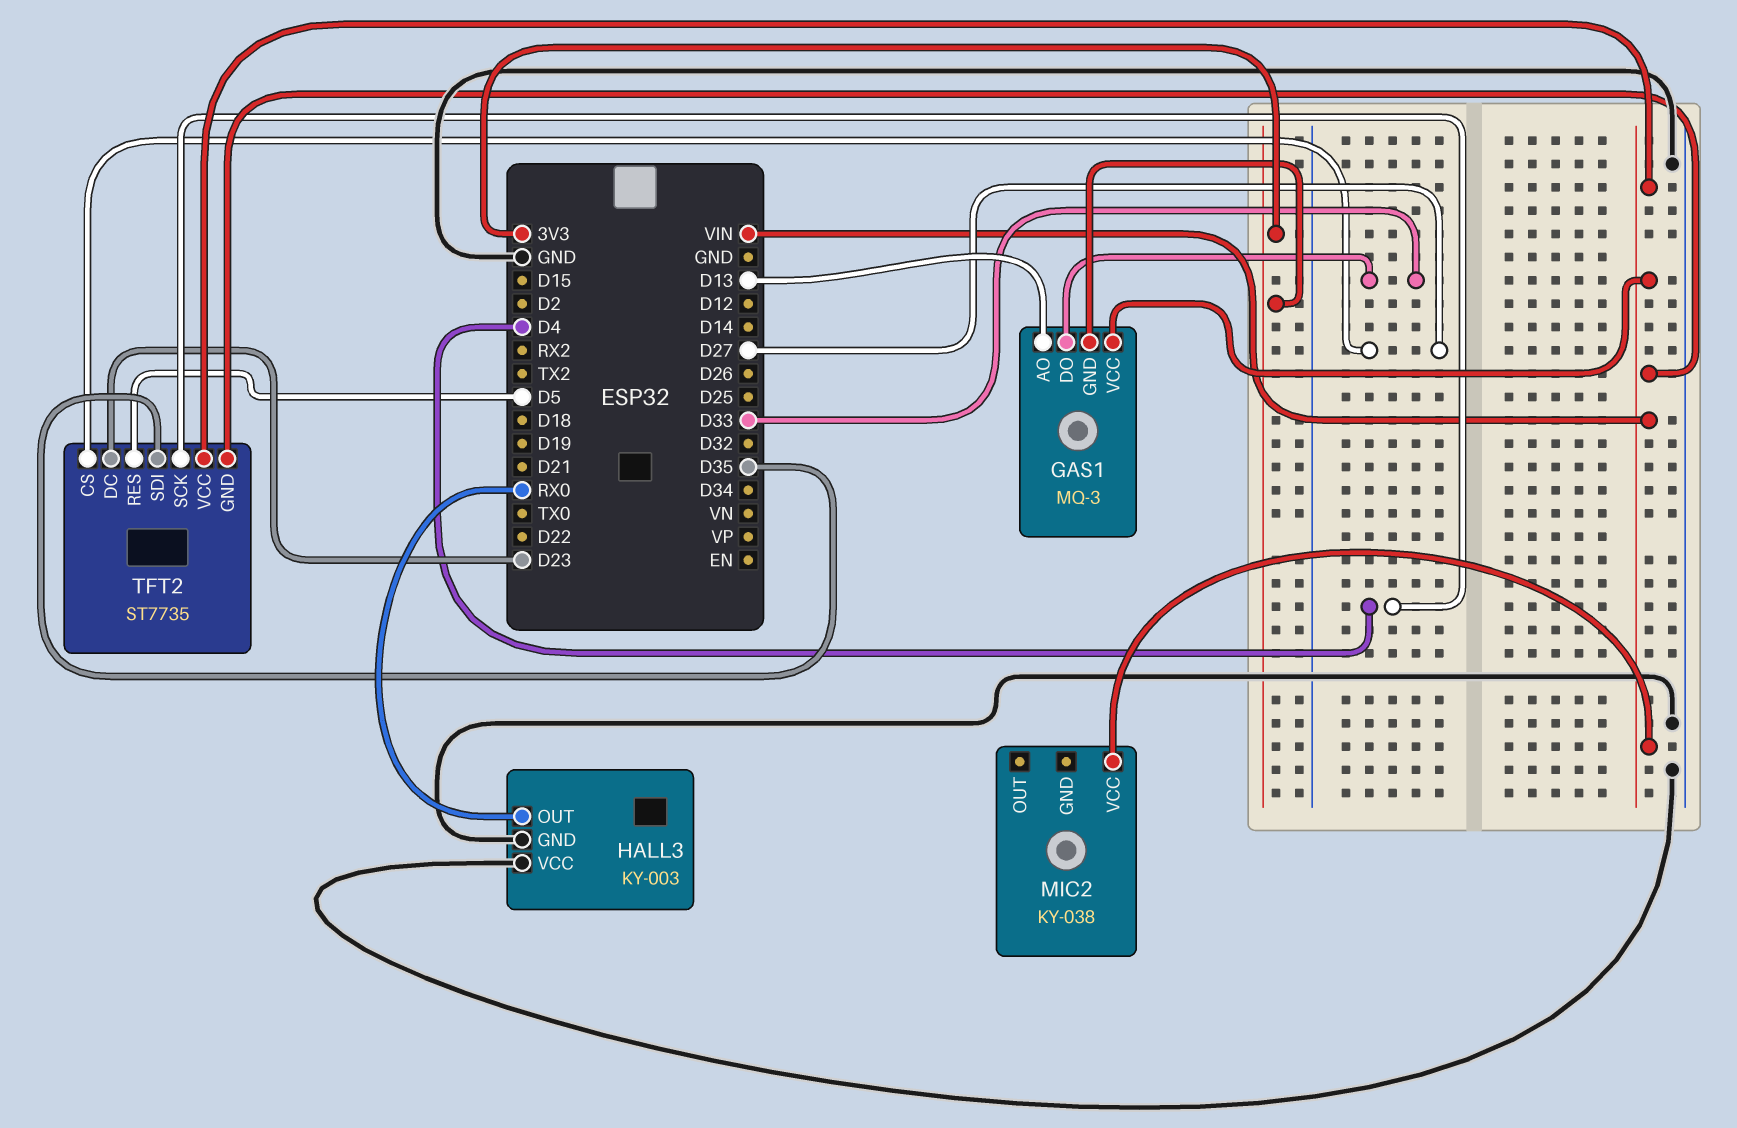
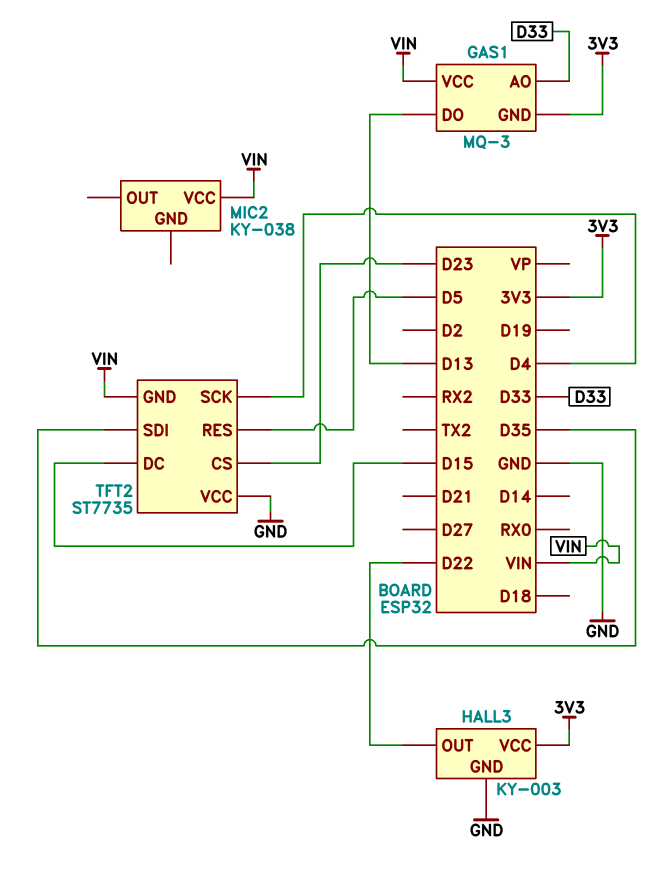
GAS1 pin AO: D13 -> D33
GAS1 pin DO: D33 -> D13
HALL3 pin OUT: RX0 -> D22
HALL3 pin VCC: GND -> 3V3
TFT2 pin CS: D27 -> D23
TFT2 pin DC: D23 -> D15
TFT2 pin VCC: VIN -> GND

